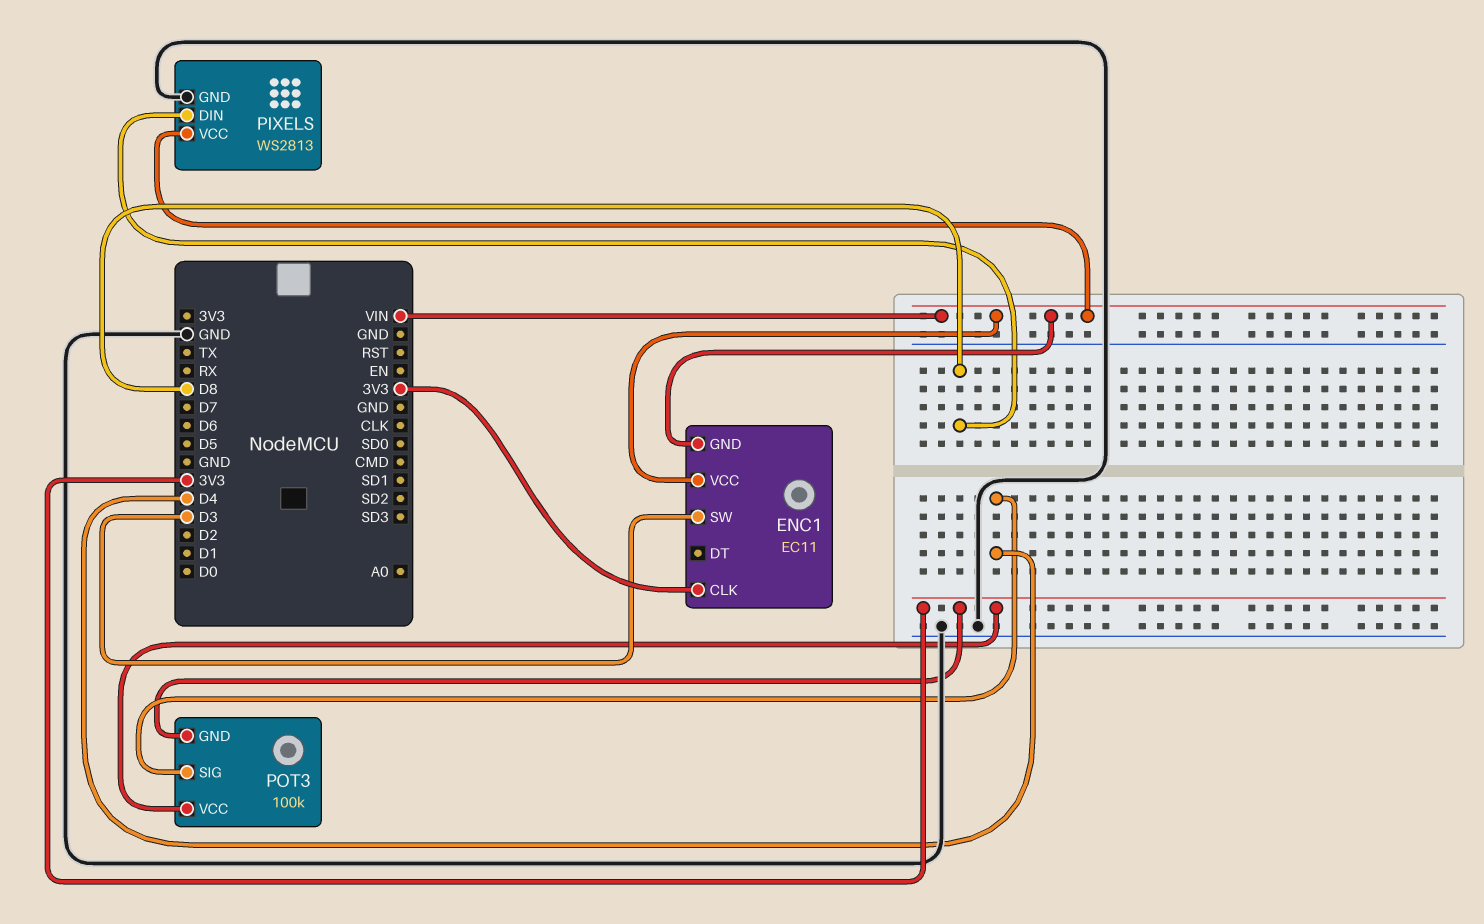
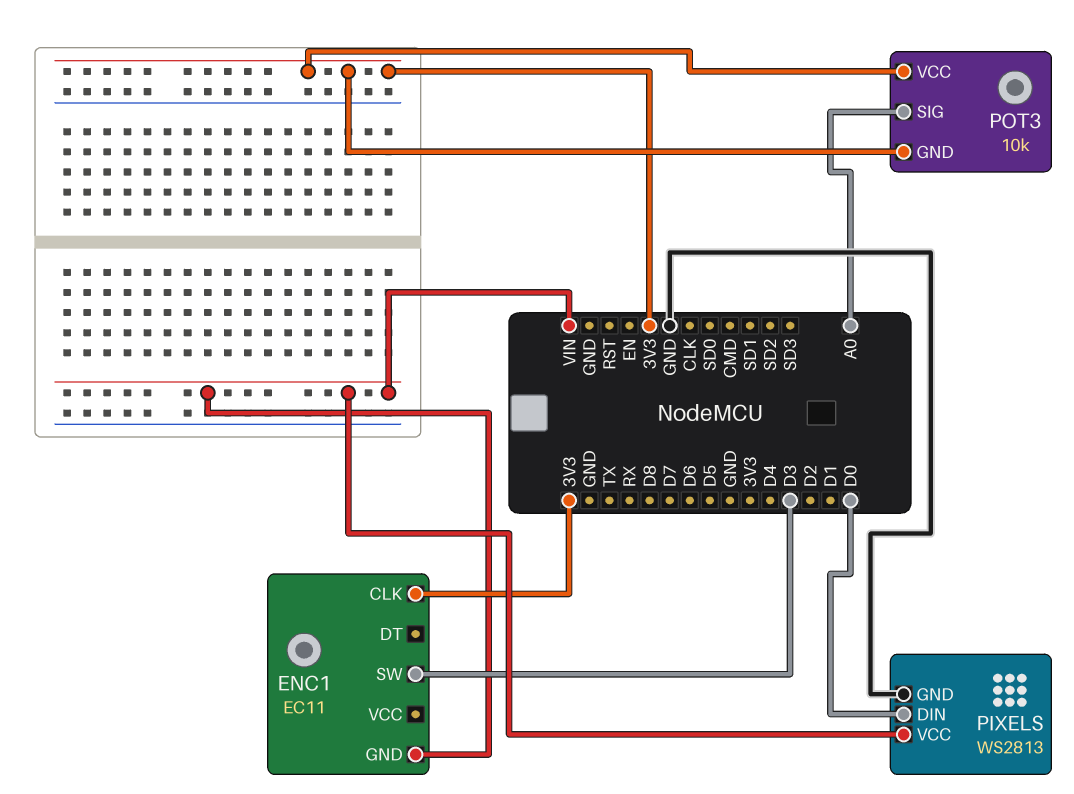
ENC1 pin VCC: VIN -> none
PIXELS pin DIN: D8 -> D0
POT3: 100k -> 10k
POT3 pin SIG: D4 -> A0

